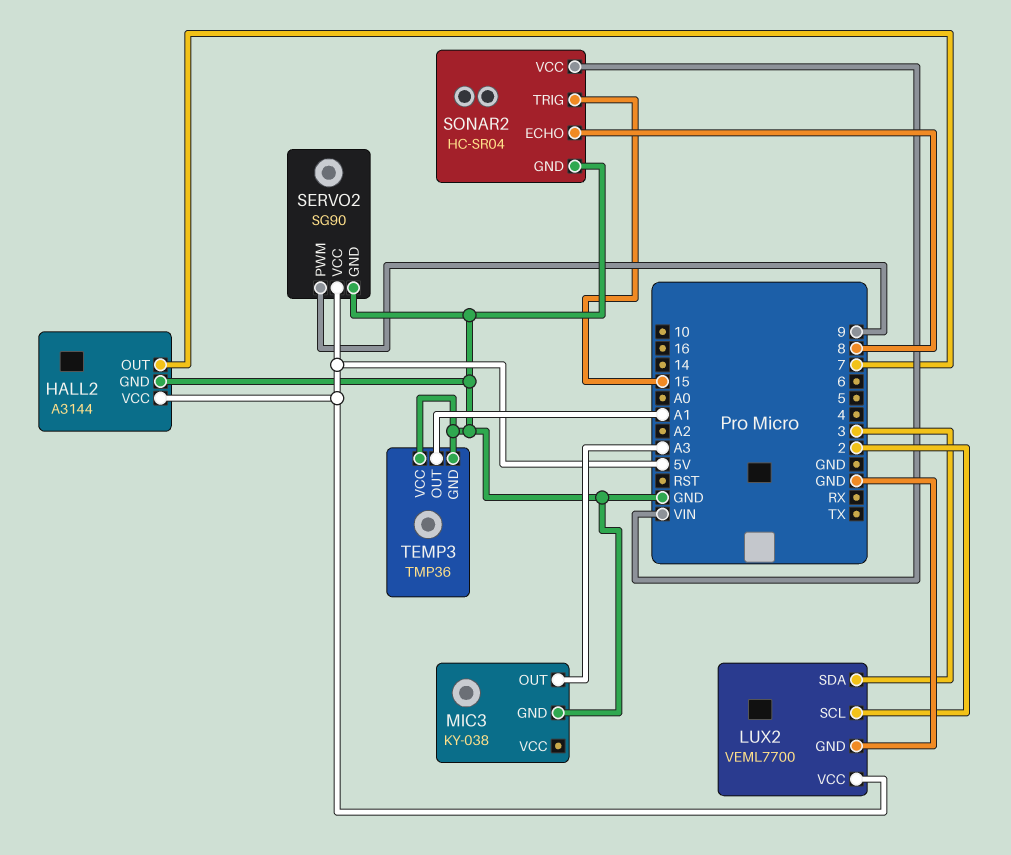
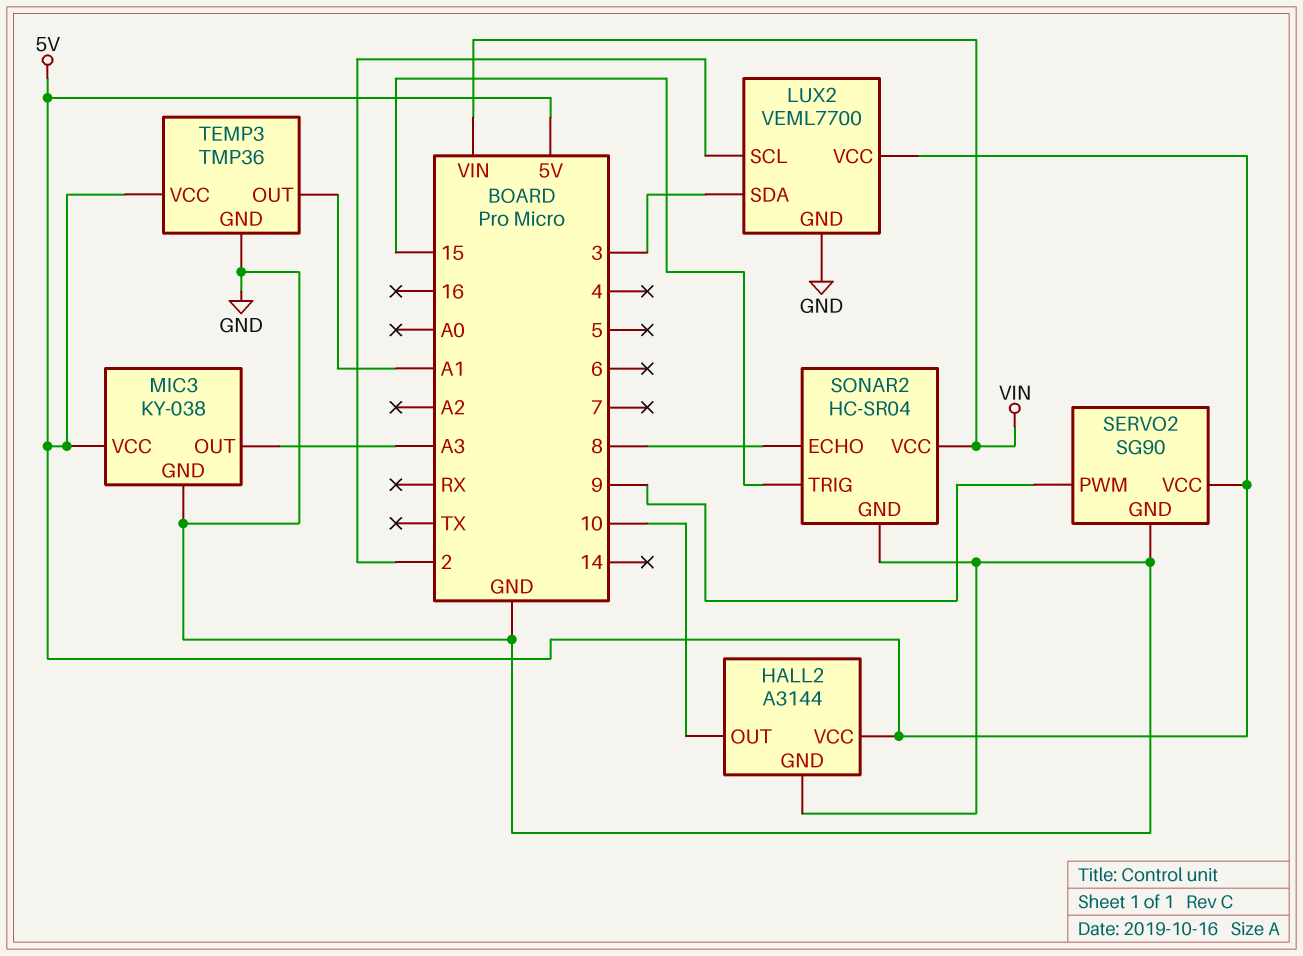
HALL2 pin OUT: 7 -> 10
MIC3 pin VCC: none -> 5V
TEMP3 pin VCC: GND -> 5V

